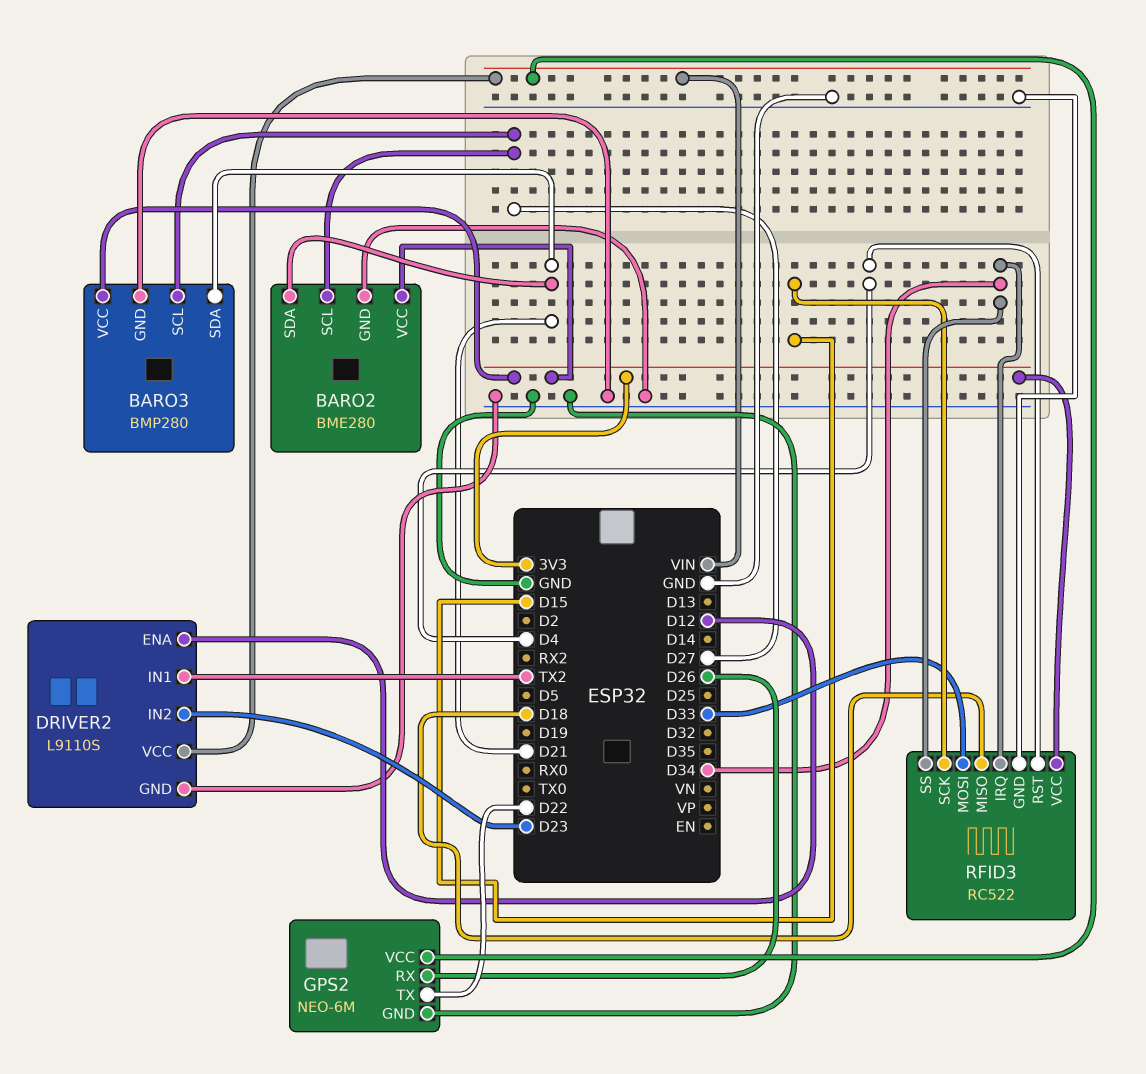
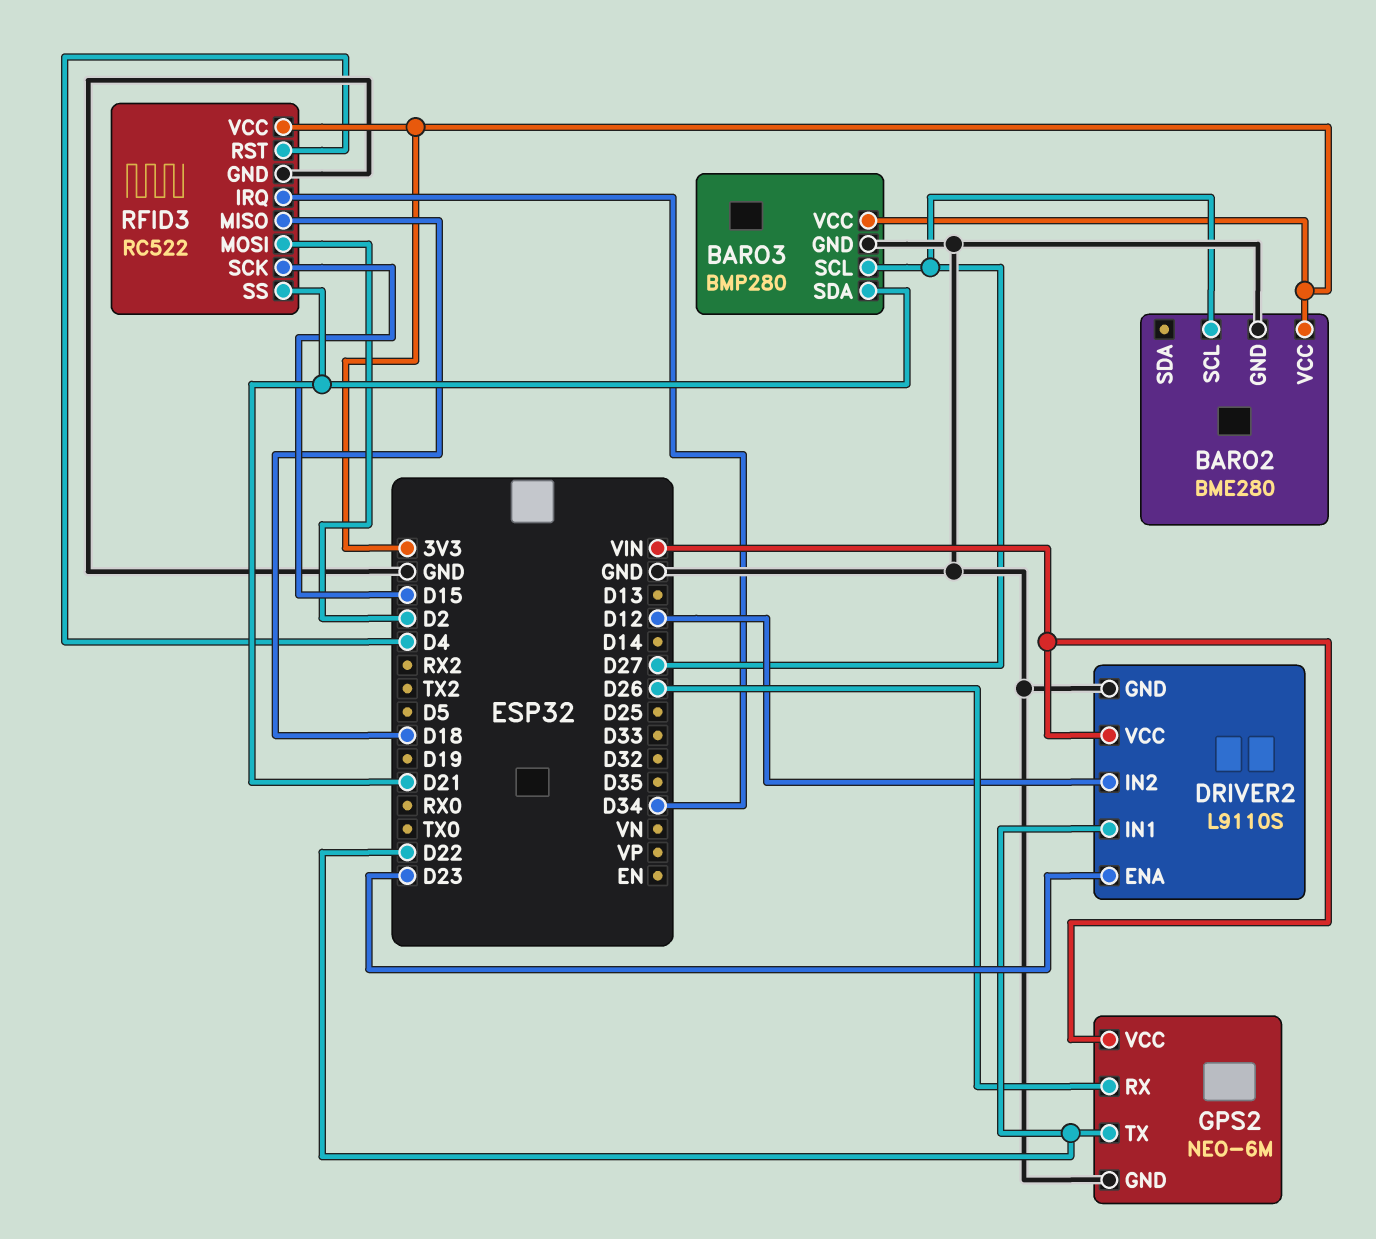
BARO2 pin SDA: D21 -> none
DRIVER2 pin ENA: D12 -> D23
DRIVER2 pin IN1: TX2 -> D22
DRIVER2 pin IN2: D23 -> D12
RFID3 pin MOSI: D33 -> D2
RFID3 pin SS: D34 -> D21

